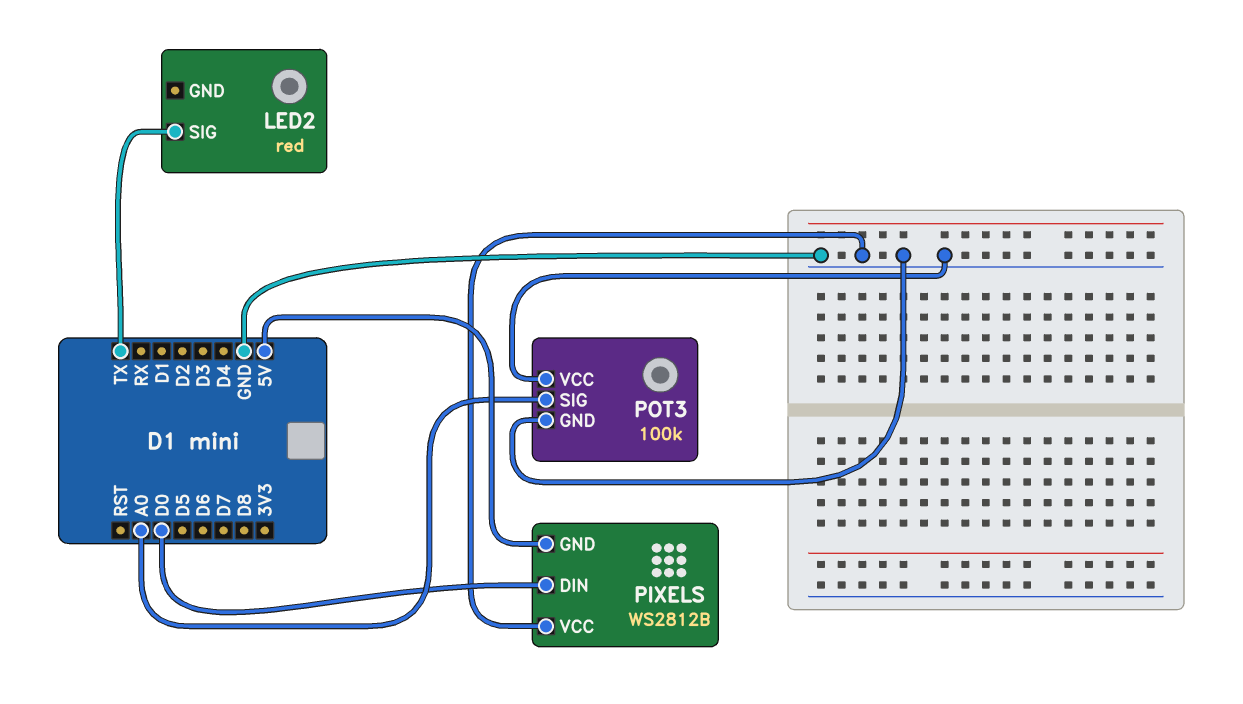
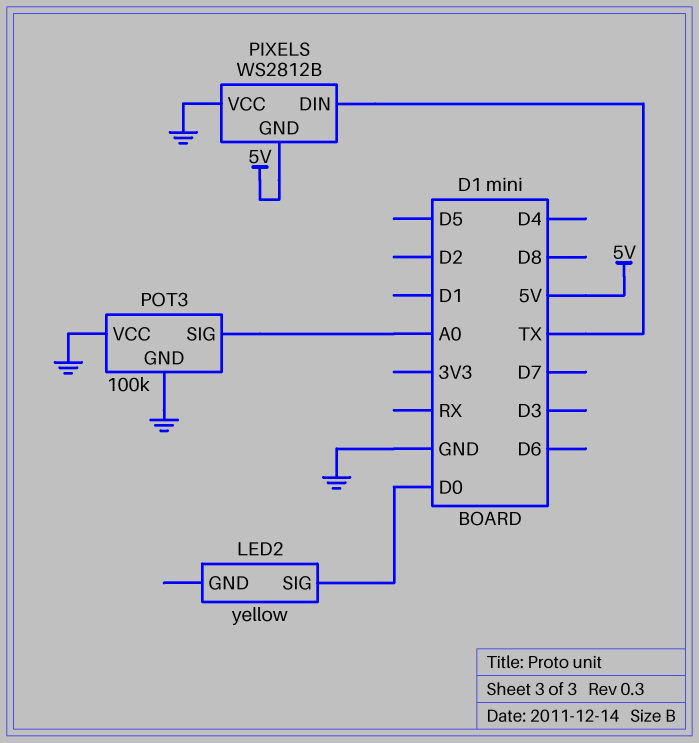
LED2: red -> yellow
LED2 pin SIG: TX -> D0
PIXELS pin DIN: D0 -> TX

